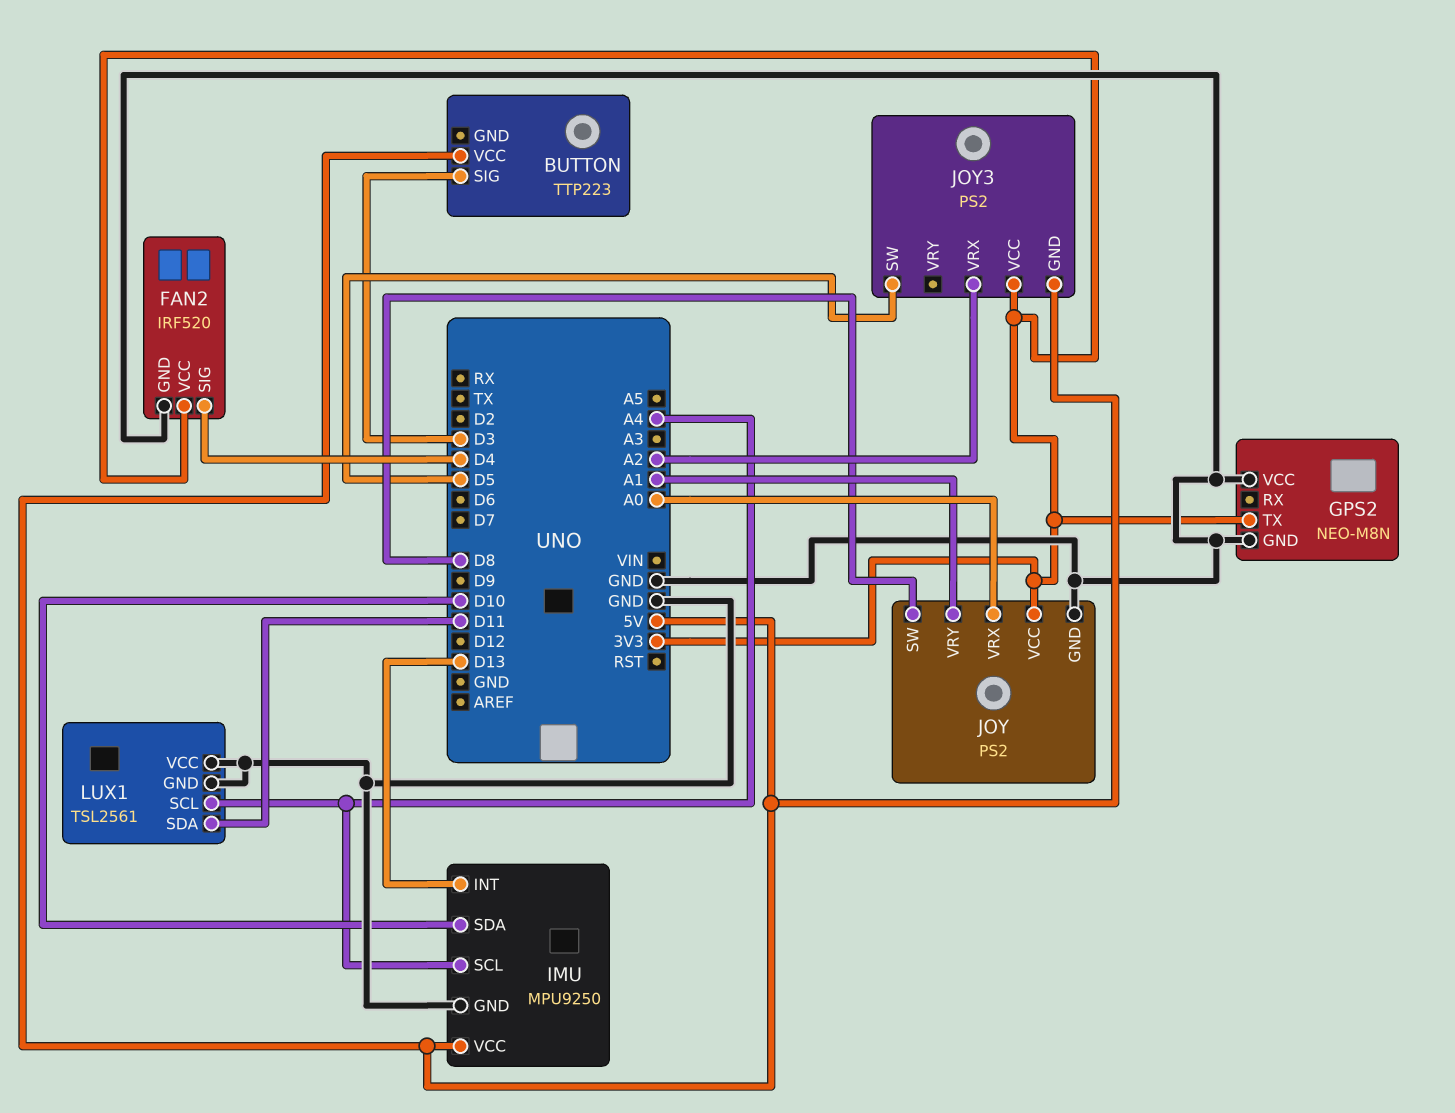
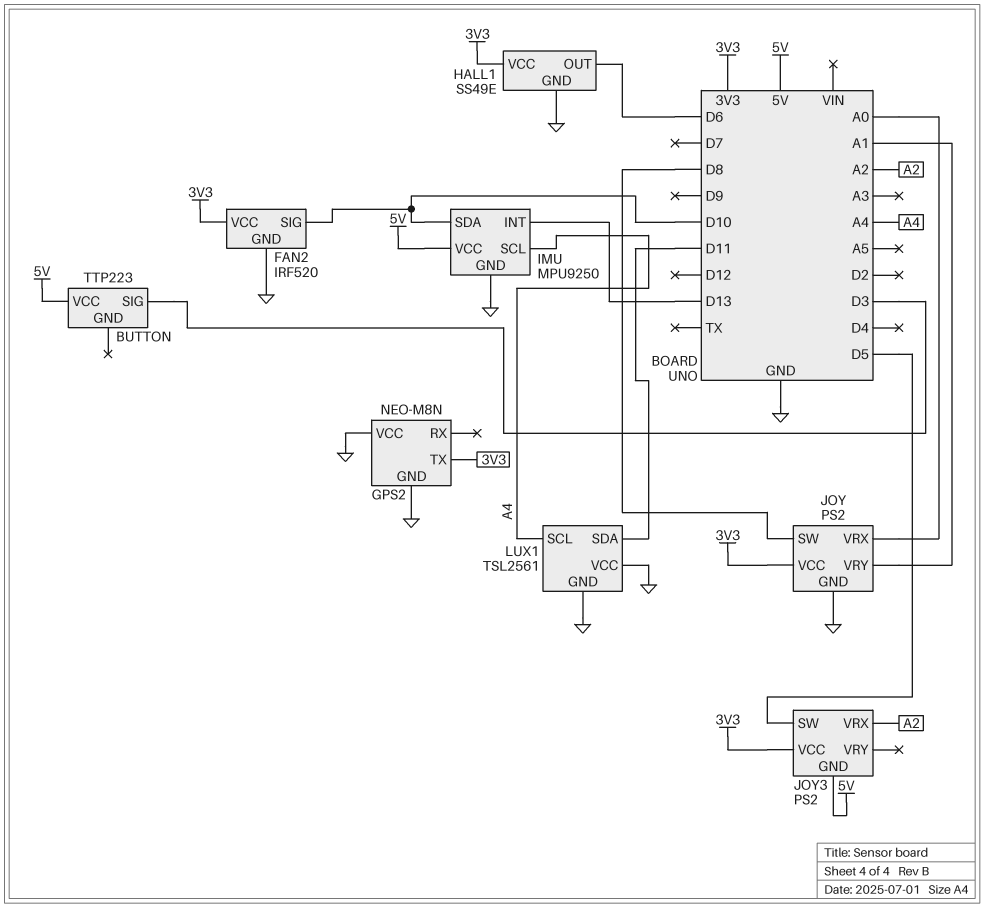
FAN2 pin SIG: D4 -> D10
HALL1: none -> SS49E
HALL1 pin GND: none -> GND
HALL1 pin OUT: none -> D6
HALL1 pin VCC: none -> 3V3

